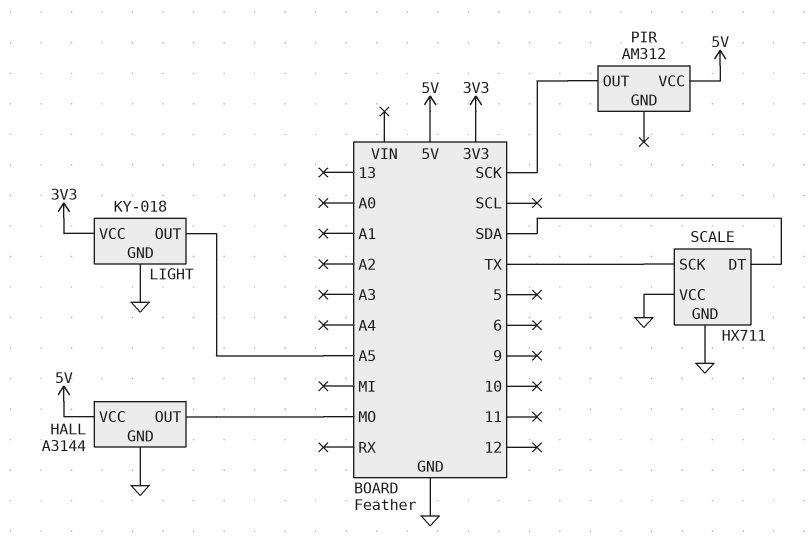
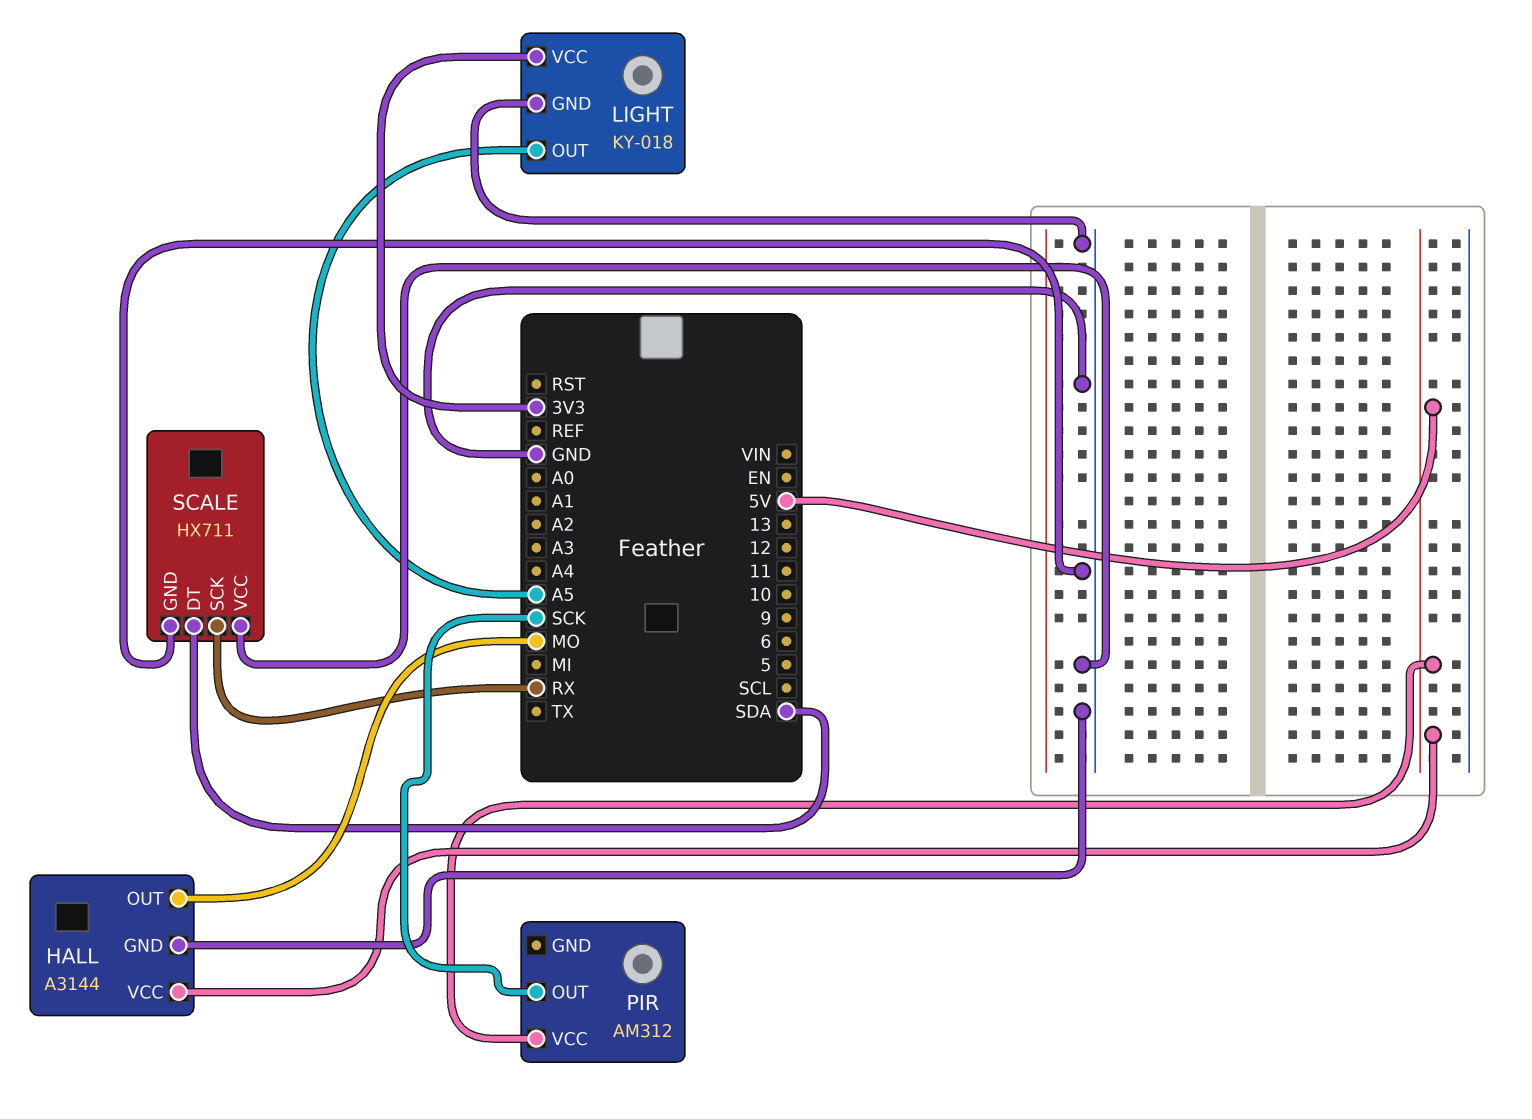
SCALE pin SCK: TX -> RX

